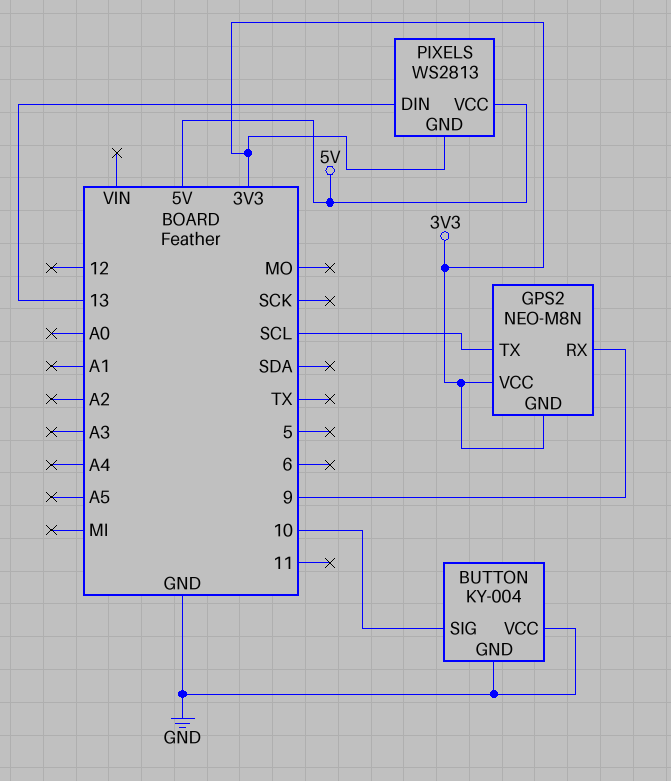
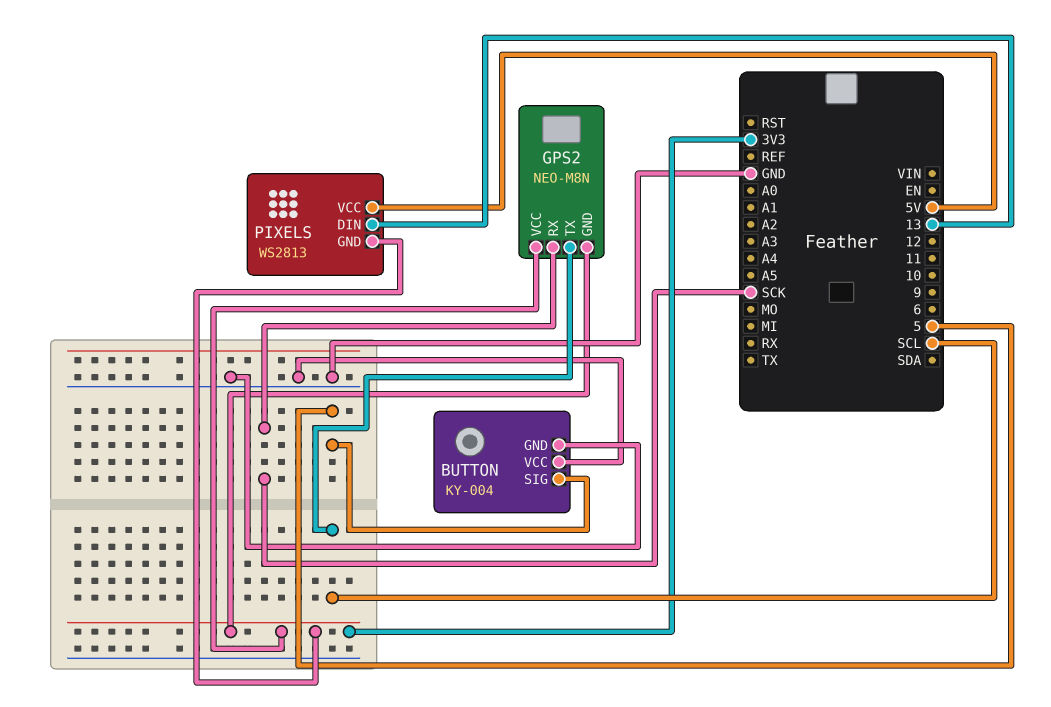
BUTTON pin SIG: 10 -> 5
GPS2 pin RX: 9 -> SCK

